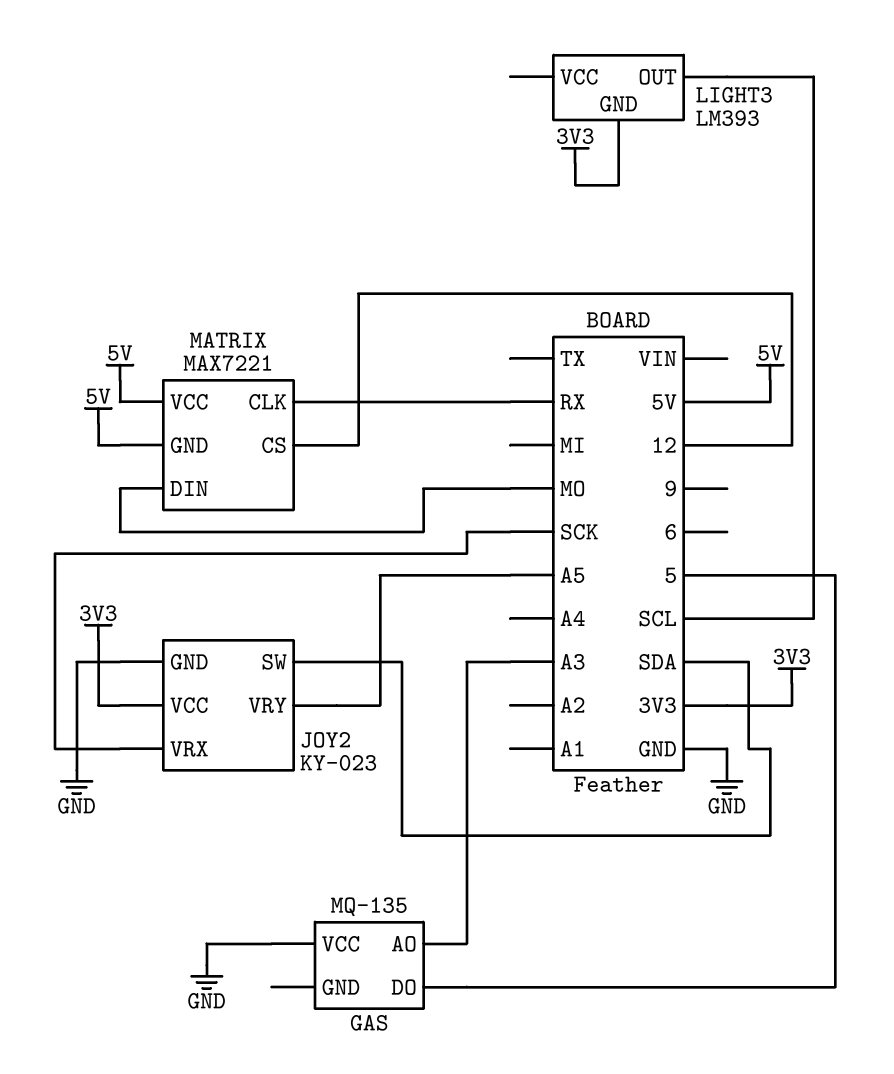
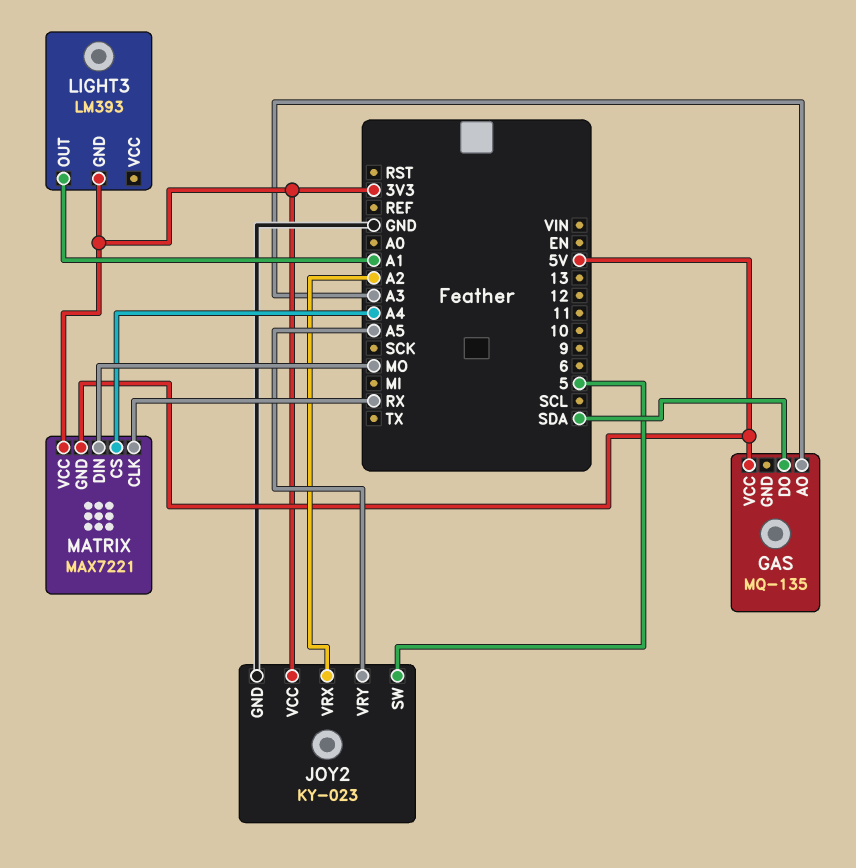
GAS pin DO: 5 -> SDA
GAS pin VCC: GND -> 5V
JOY2 pin SW: SDA -> 5
JOY2 pin VRX: SCK -> A2
LIGHT3 pin OUT: SCL -> A1
MATRIX pin CS: 12 -> A4
MATRIX pin VCC: 5V -> 3V3

